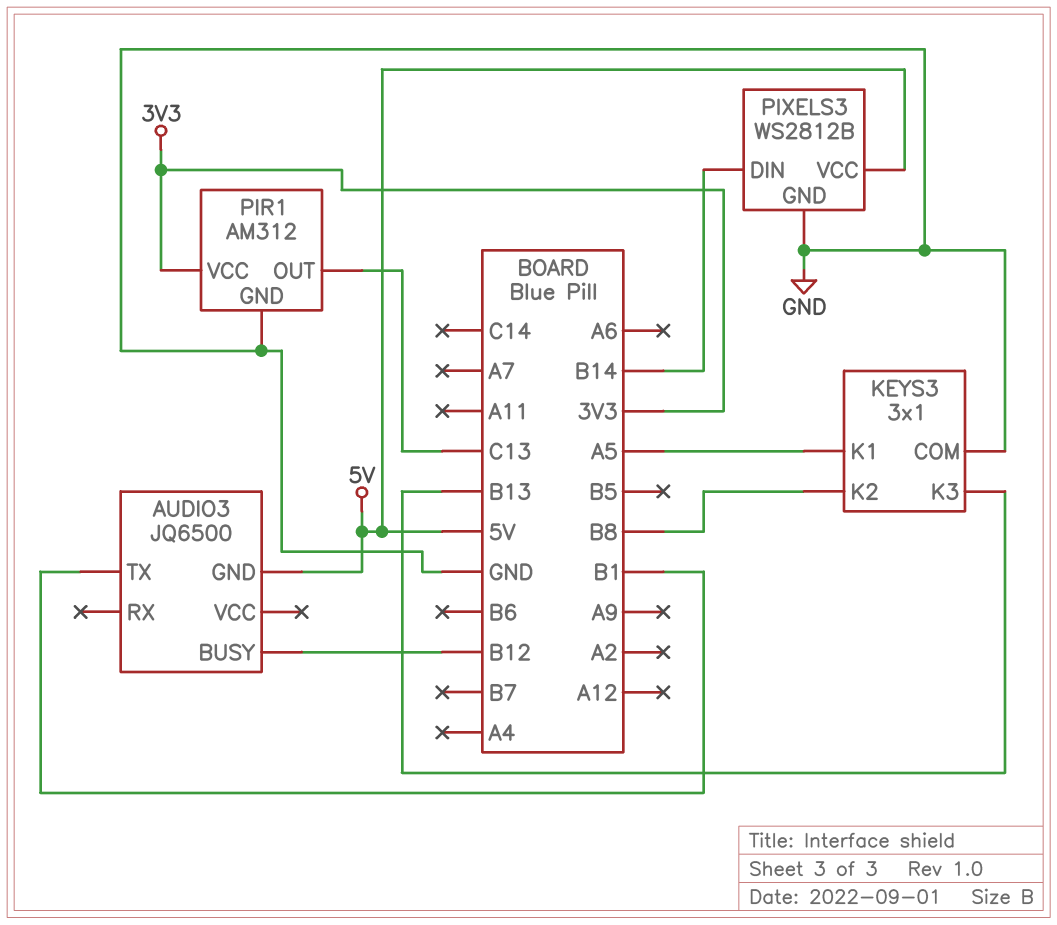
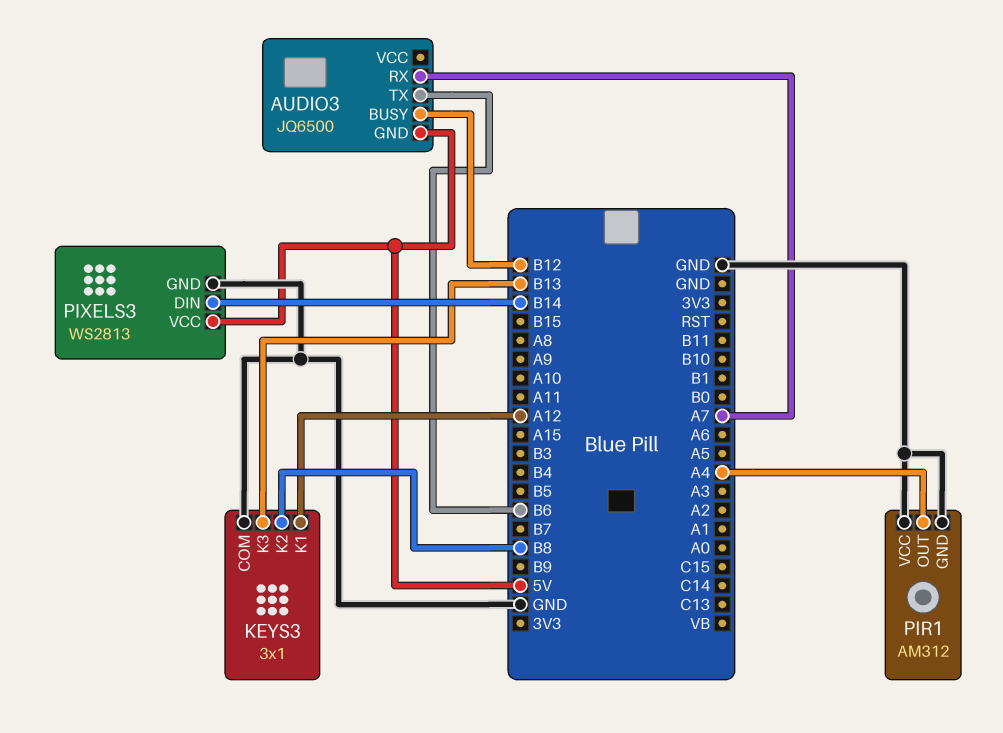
AUDIO3 pin RX: none -> A7
AUDIO3 pin TX: B1 -> B6
KEYS3 pin K1: A5 -> A12
PIR1 pin OUT: C13 -> A4
PIR1 pin VCC: 3V3 -> GND
PIXELS3: WS2812B -> WS2813

